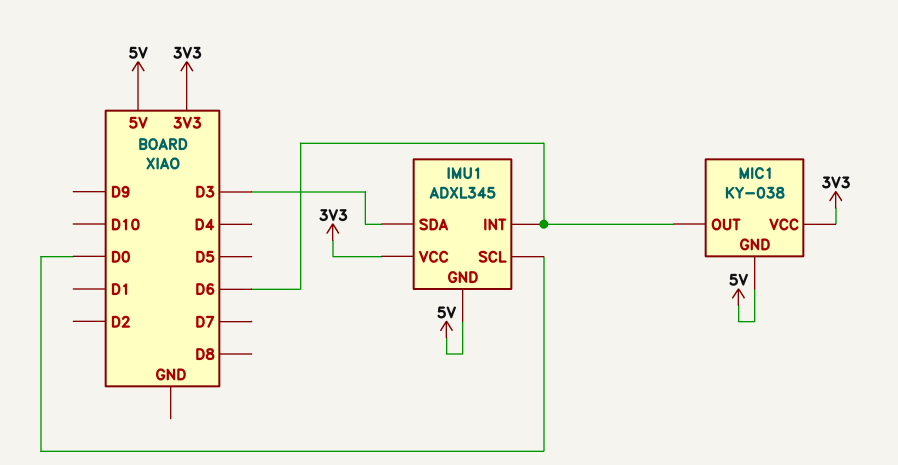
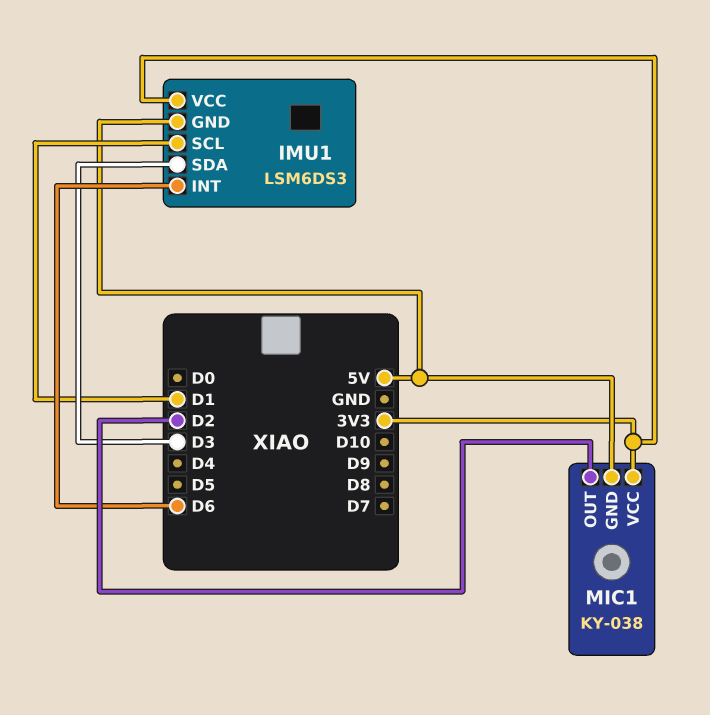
IMU1: ADXL345 -> LSM6DS3
IMU1 pin SCL: D0 -> D1
MIC1 pin OUT: D6 -> D2

